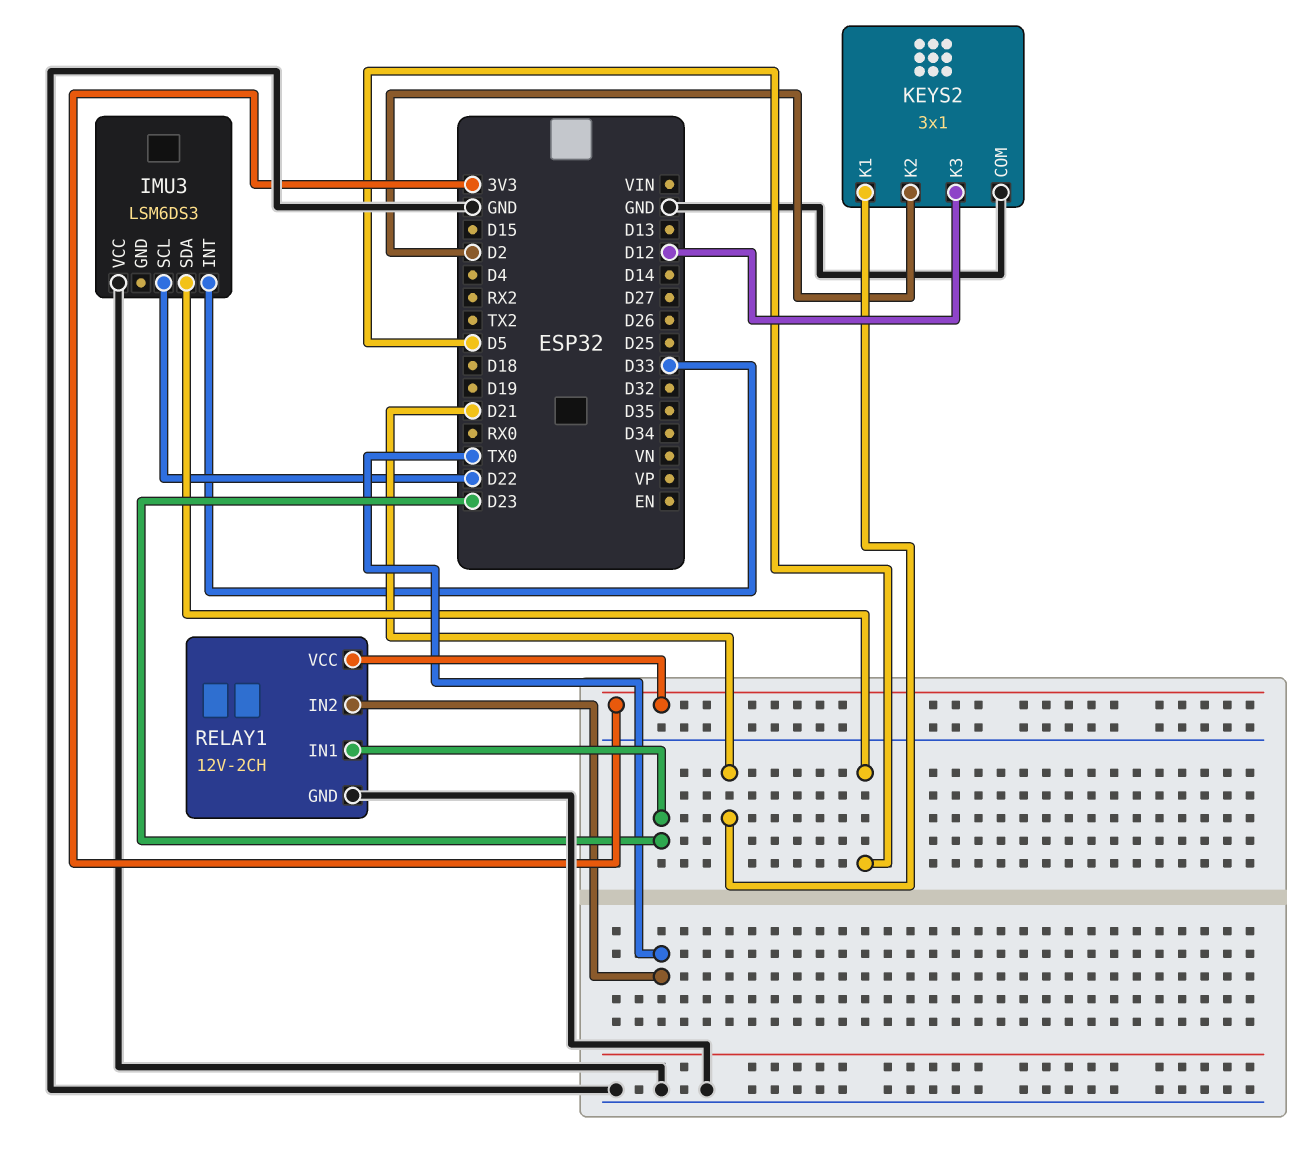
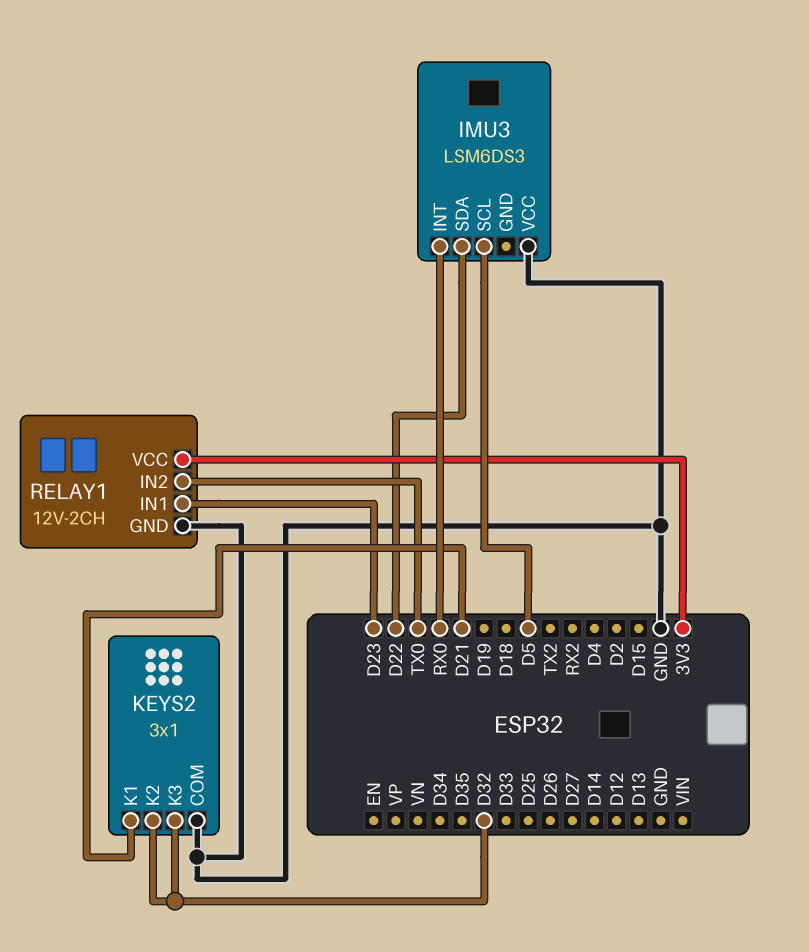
IMU3 pin INT: D33 -> RX0
IMU3 pin SCL: D22 -> D5
IMU3 pin SDA: D5 -> D22
KEYS2 pin K2: D2 -> D32
KEYS2 pin K3: D12 -> D32

